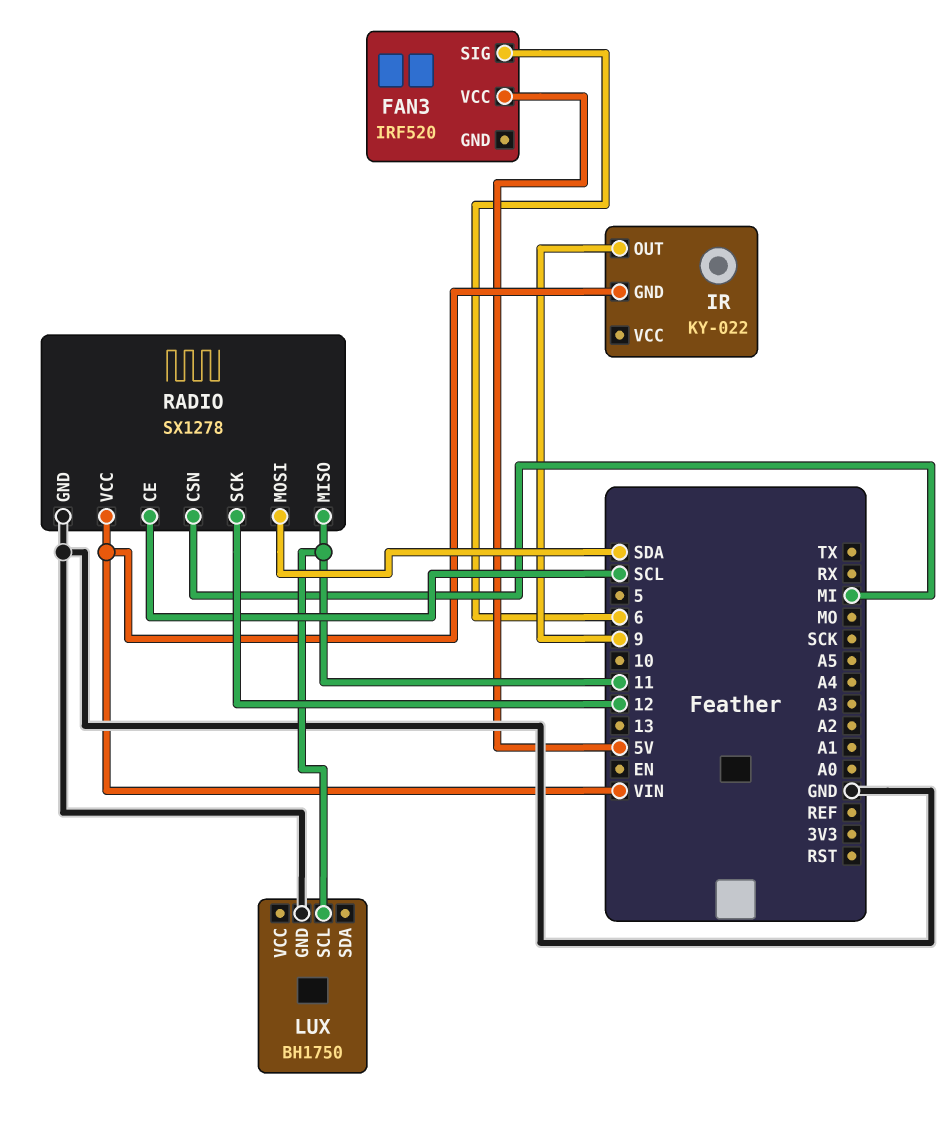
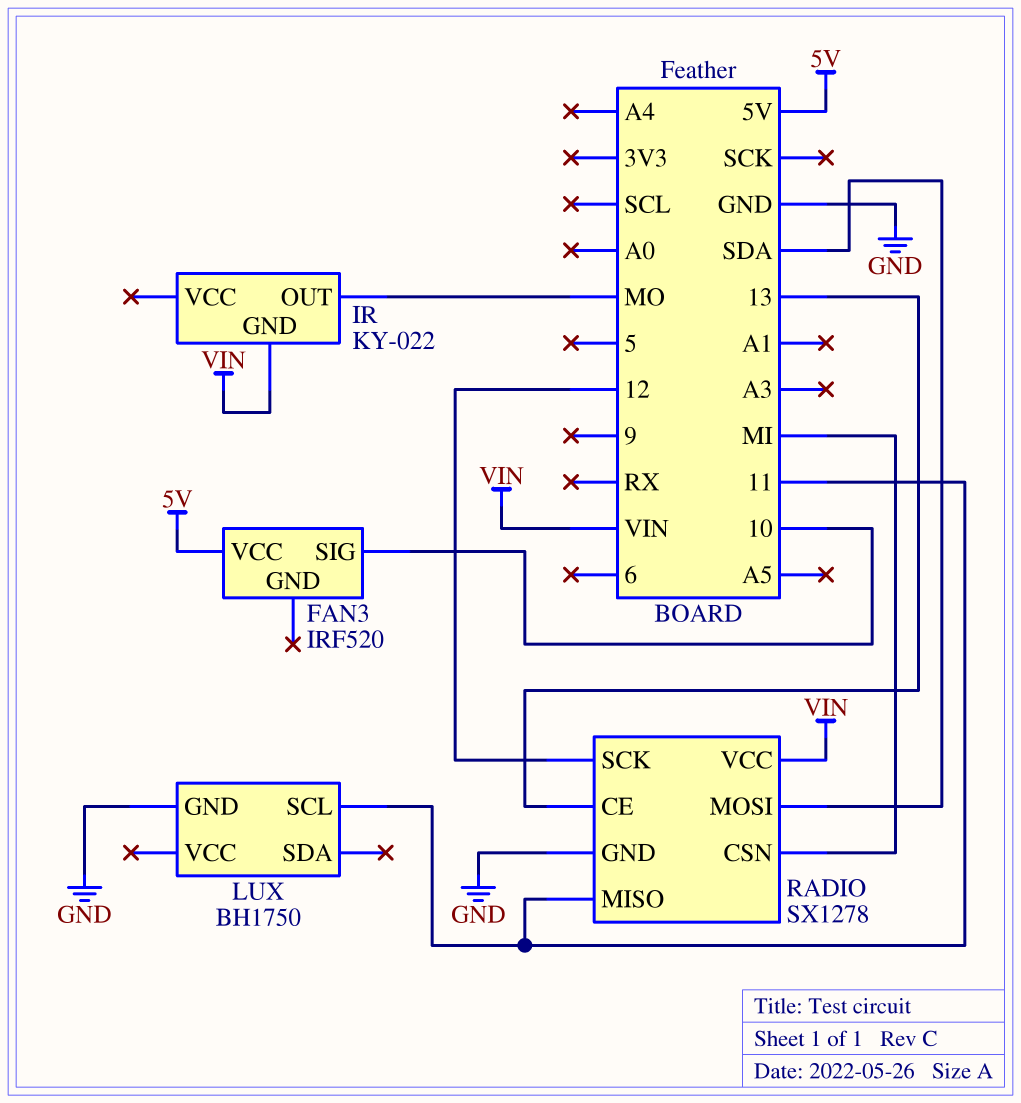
FAN3 pin SIG: 6 -> 10
IR pin OUT: 9 -> MO
RADIO pin CE: SCL -> 13

